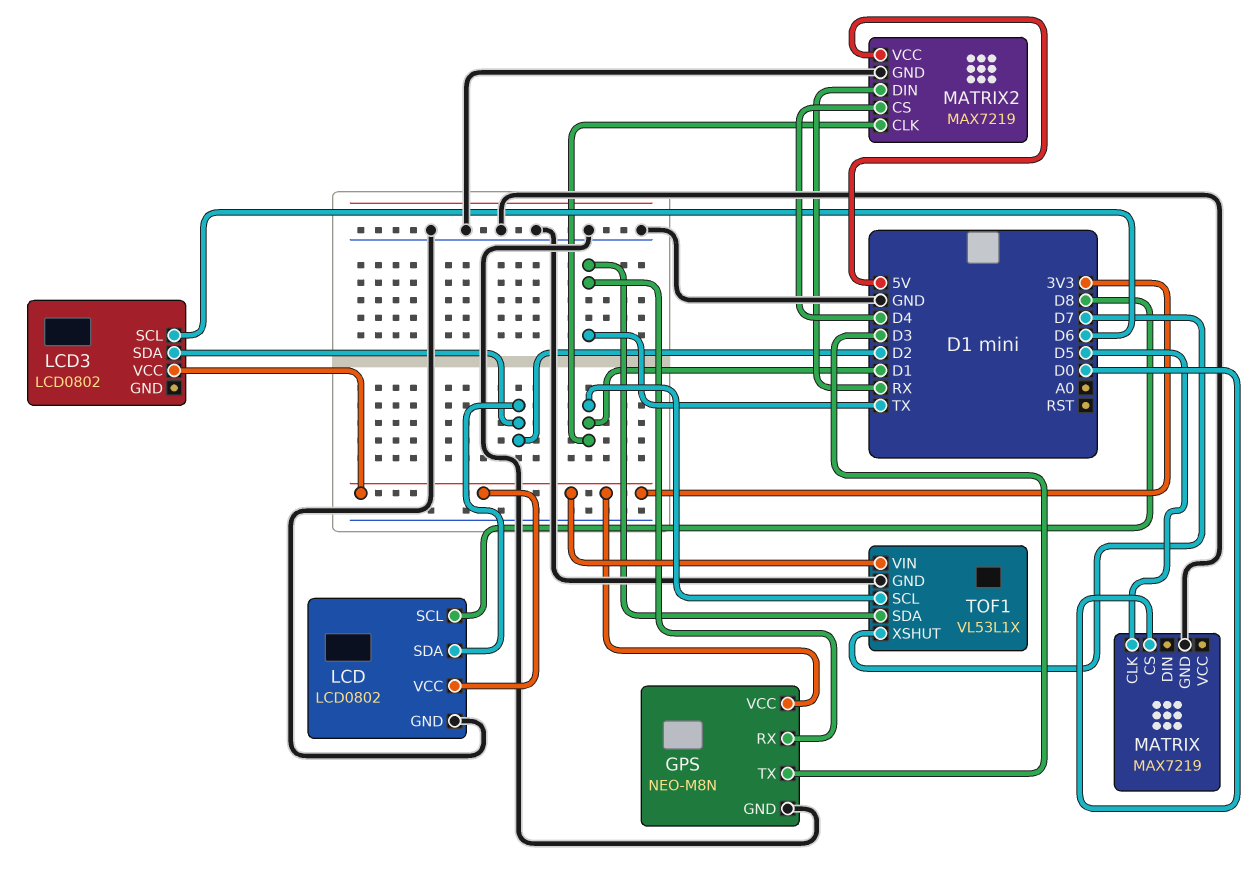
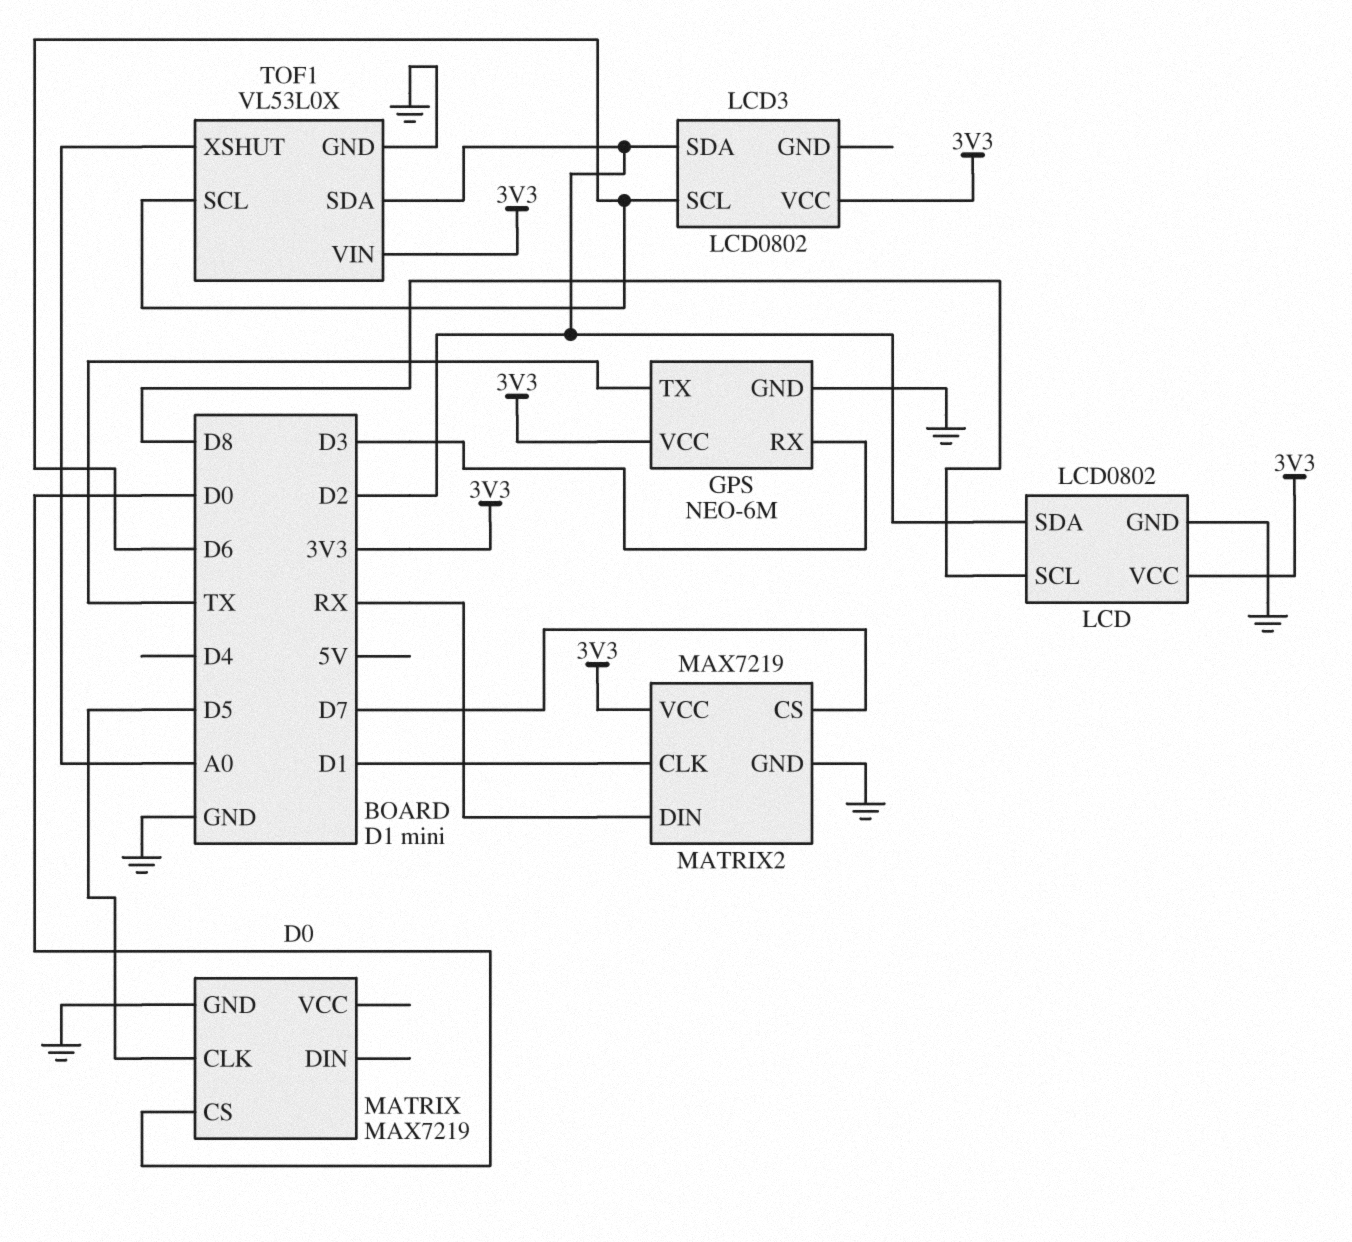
GPS: NEO-M8N -> NEO-6M
GPS pin RX: TX -> D3
GPS pin TX: D3 -> TX
MATRIX2 pin CS: D4 -> D7
MATRIX2 pin VCC: 5V -> 3V3
TOF1: VL53L1X -> VL53L0X
TOF1 pin SCL: D1 -> D6
TOF1 pin SDA: TX -> D2
TOF1 pin XSHUT: D7 -> A0

